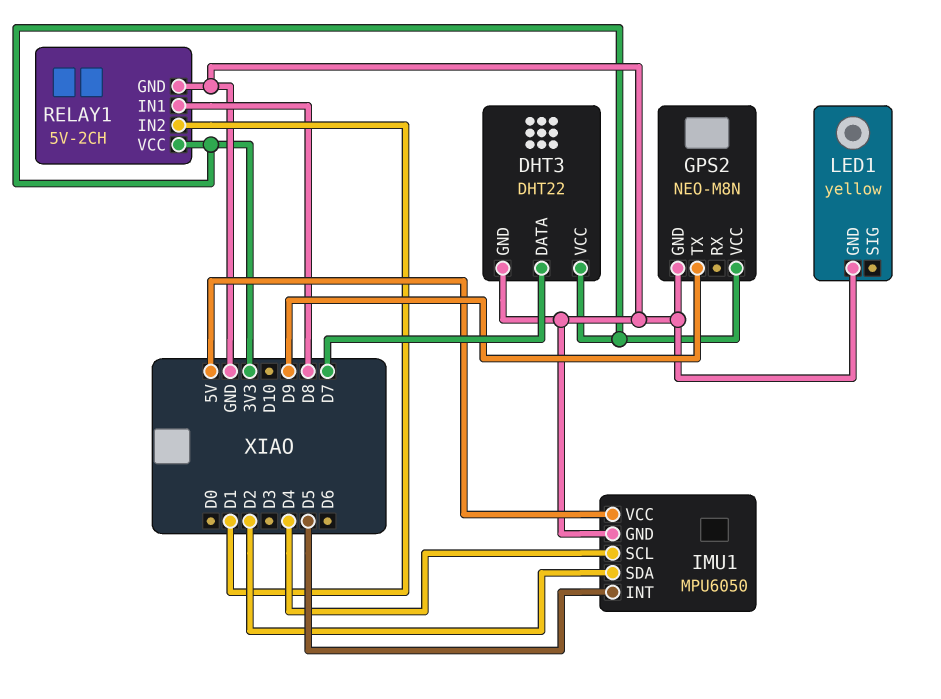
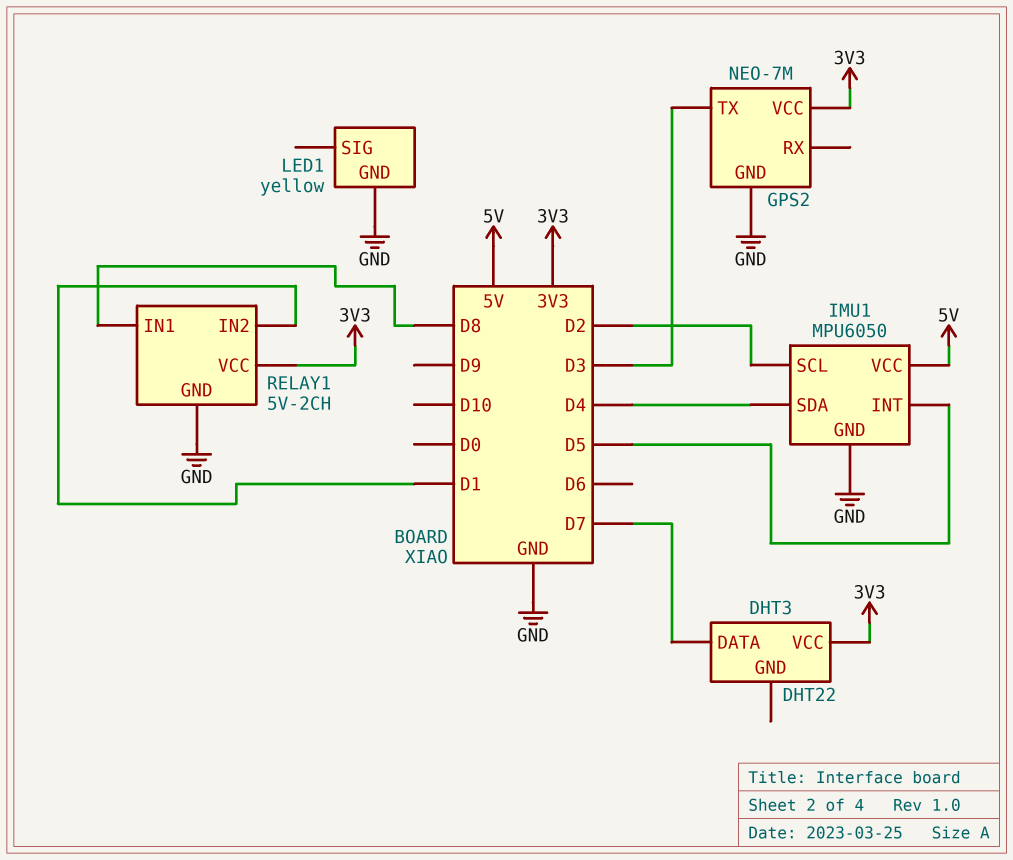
DHT3 pin GND: GND -> none
GPS2: NEO-M8N -> NEO-7M
GPS2 pin TX: D9 -> D3
IMU1 pin SCL: D4 -> D2
IMU1 pin SDA: D2 -> D4

